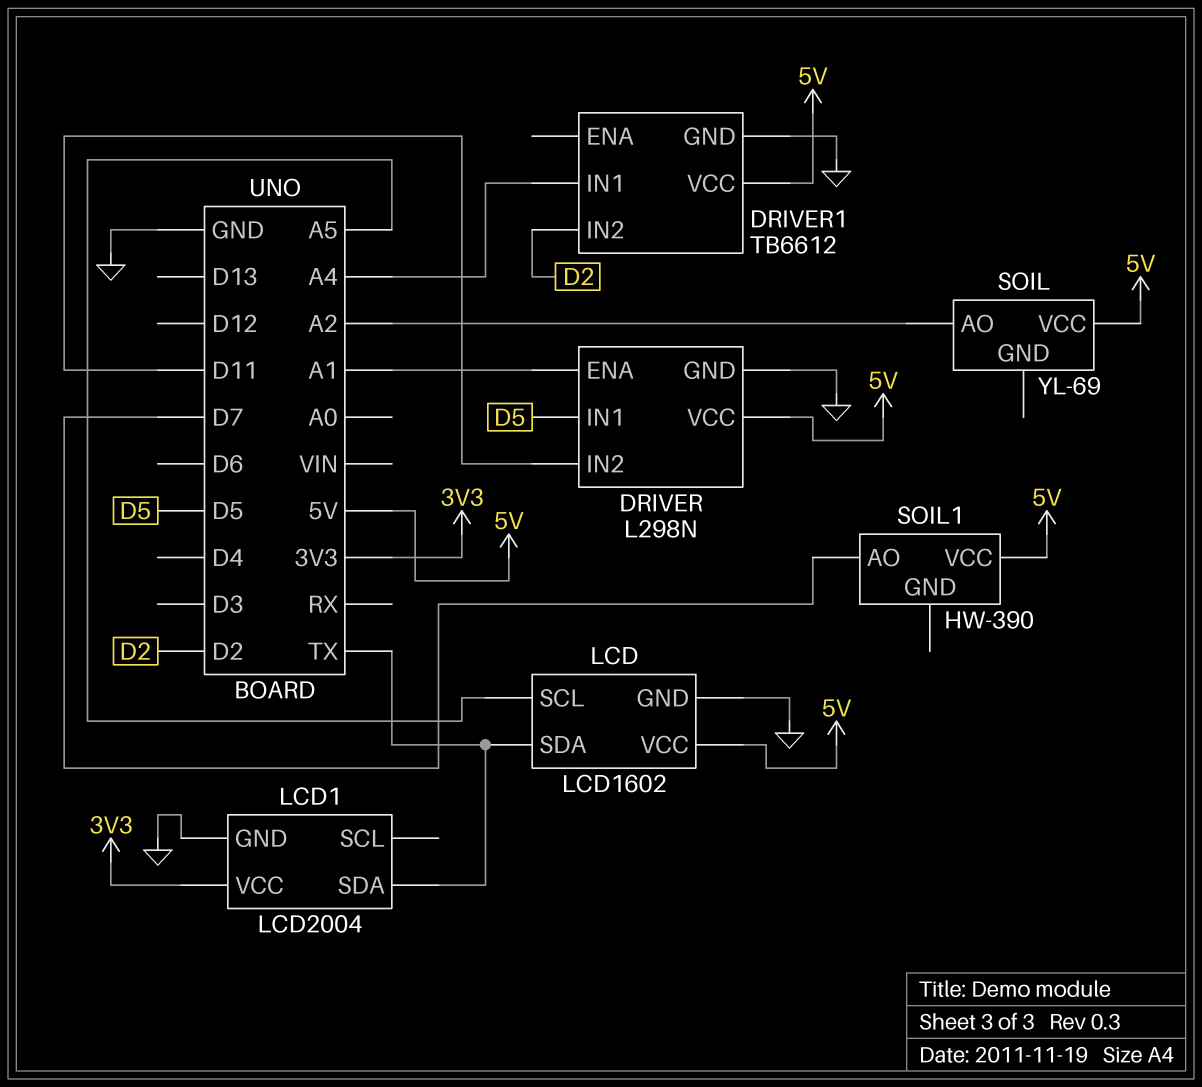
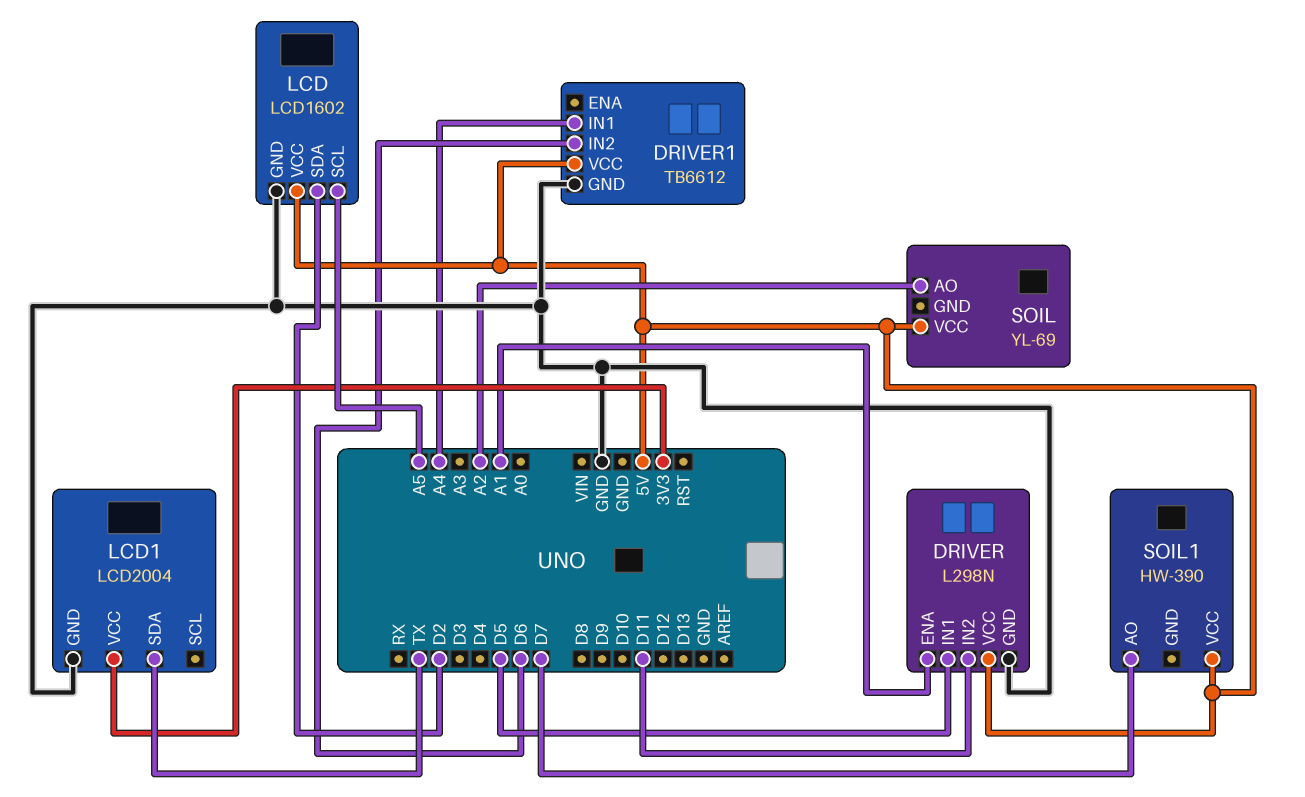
DRIVER1 pin IN2: D2 -> D6
LCD pin SDA: TX -> D2

